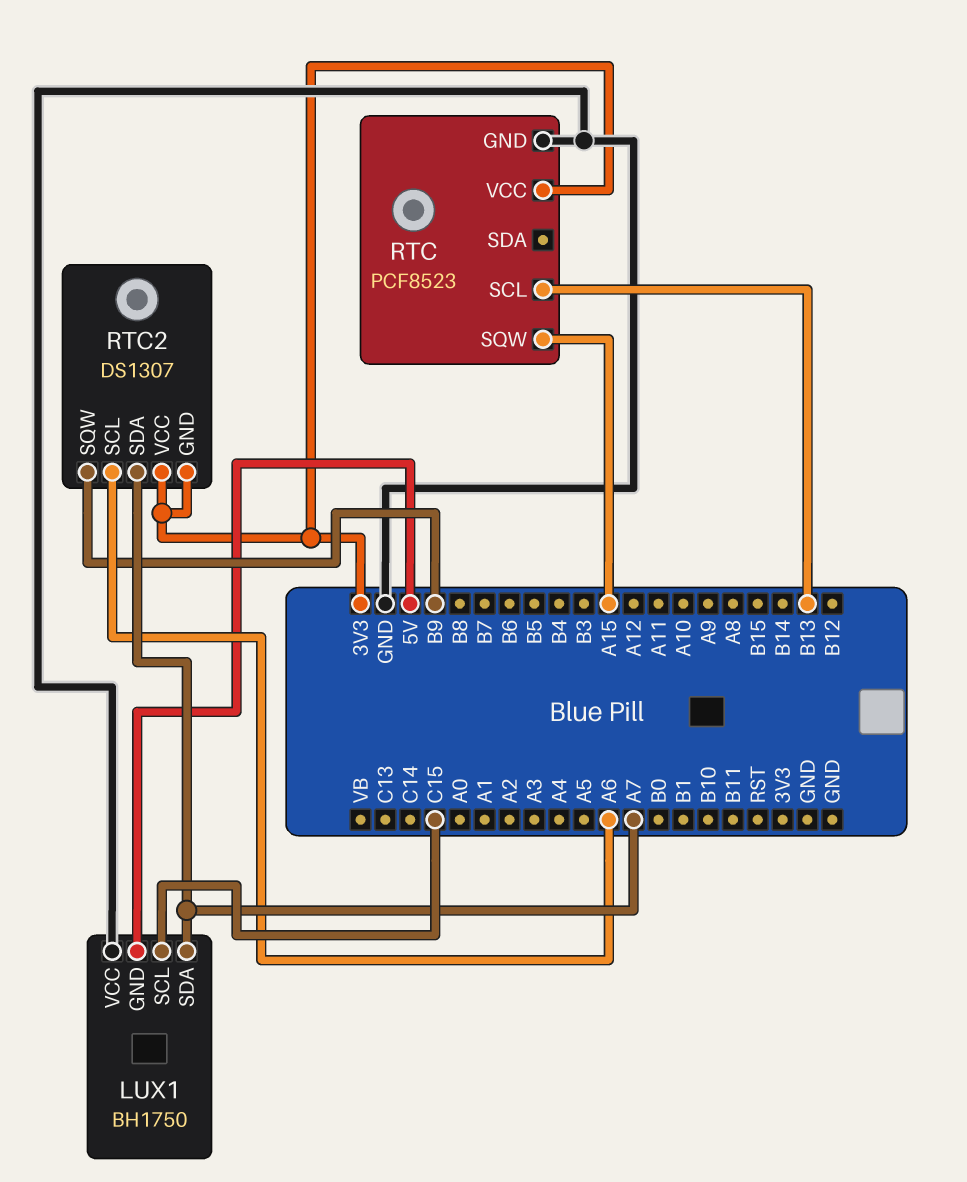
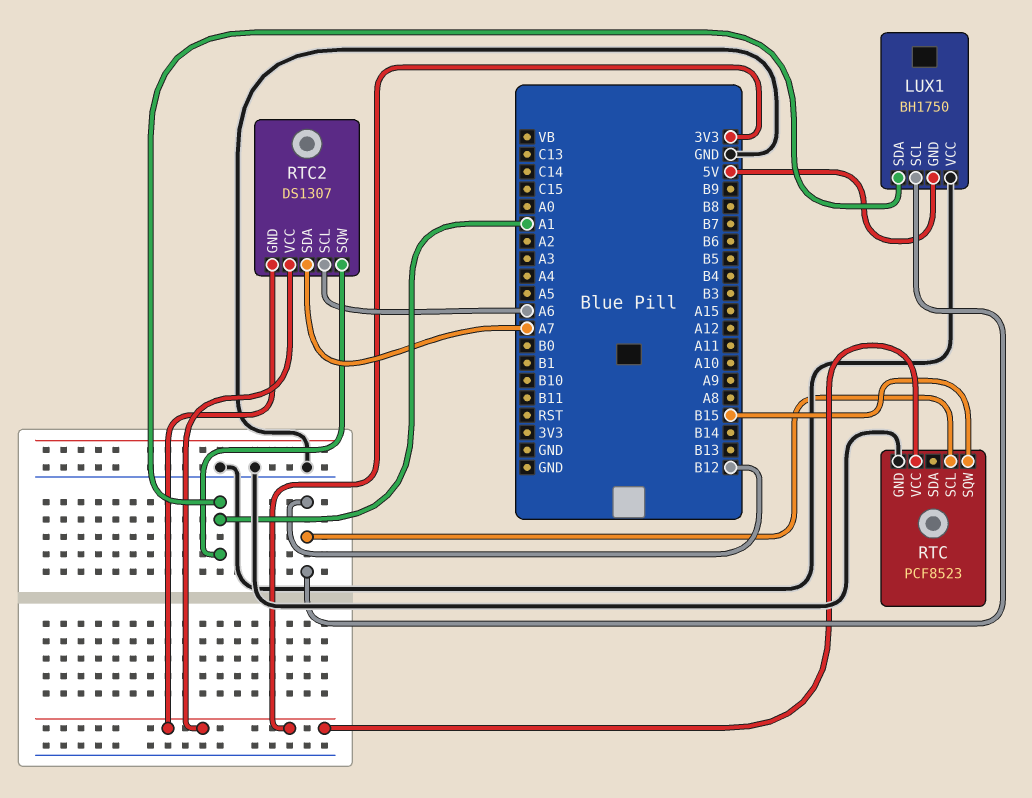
LUX1 pin SCL: C15 -> B12
LUX1 pin SDA: A7 -> A1
RTC pin SCL: B13 -> B12
RTC pin SQW: A15 -> B15
RTC2 pin SQW: B9 -> A1

